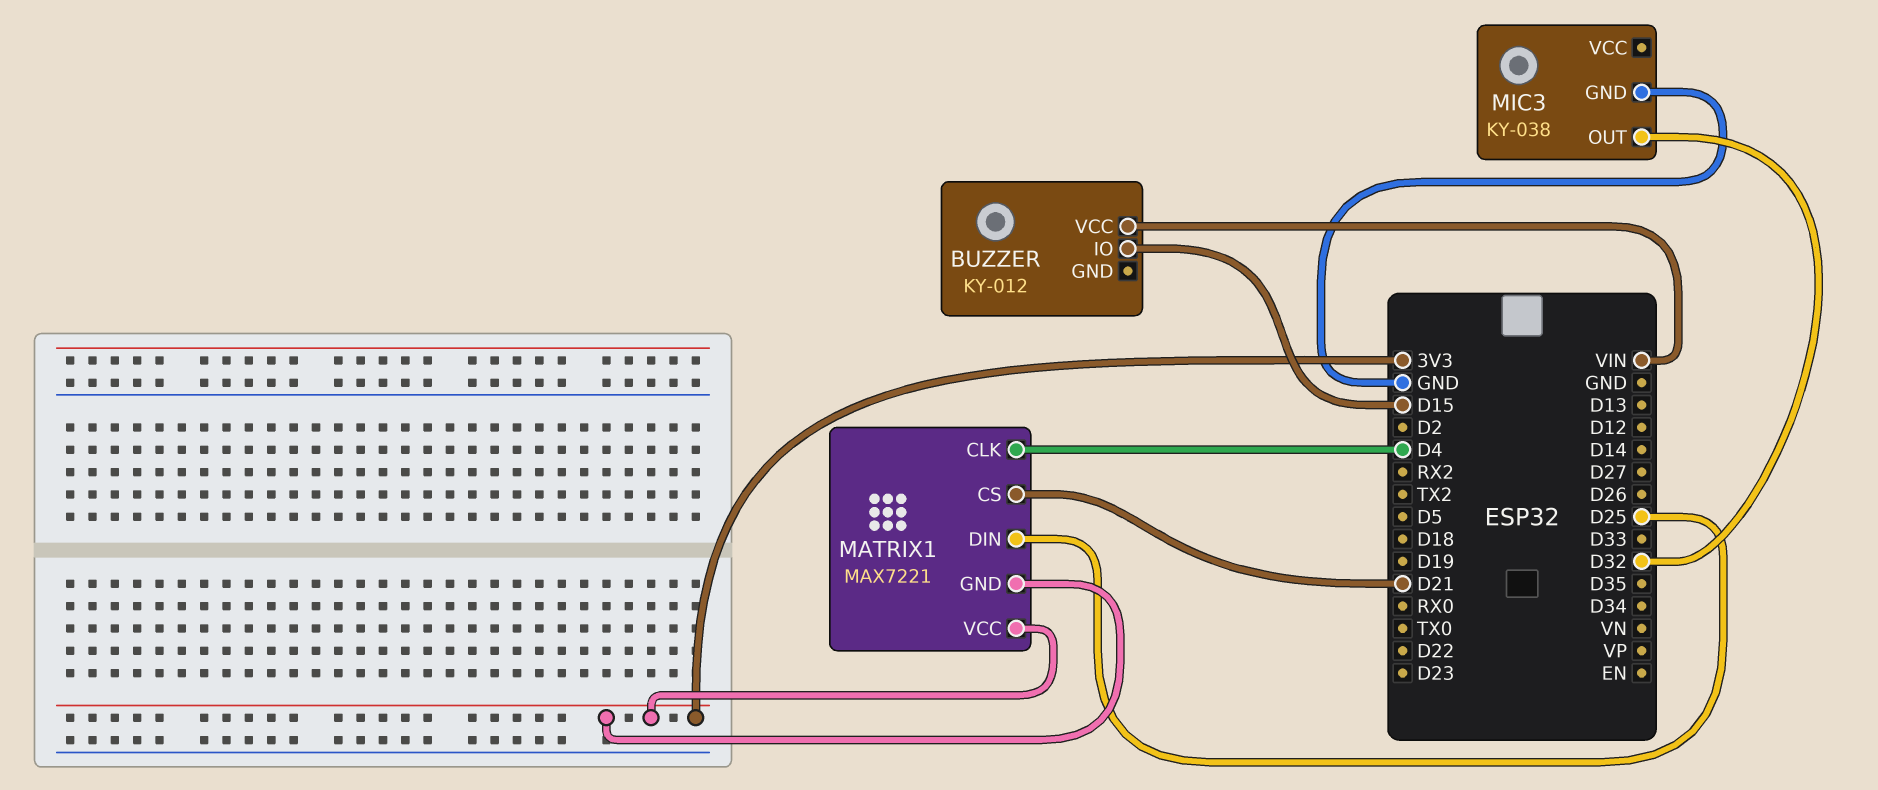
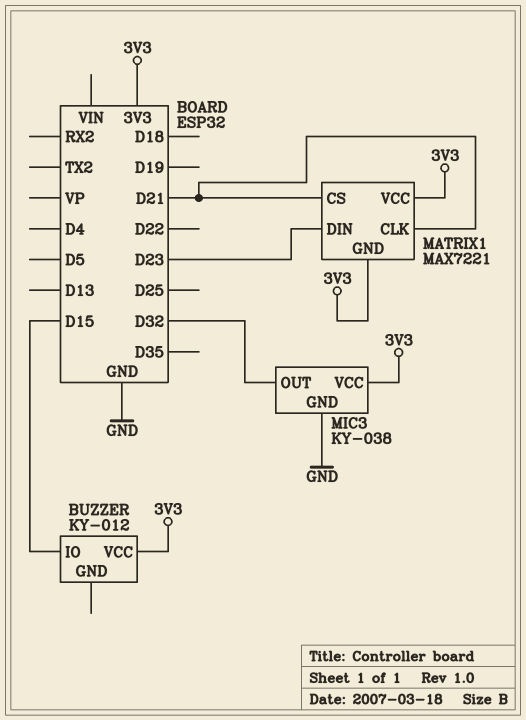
BUZZER pin VCC: VIN -> 3V3
MATRIX1 pin CLK: D4 -> D21
MATRIX1 pin DIN: D25 -> D23
MIC3 pin VCC: none -> 3V3

